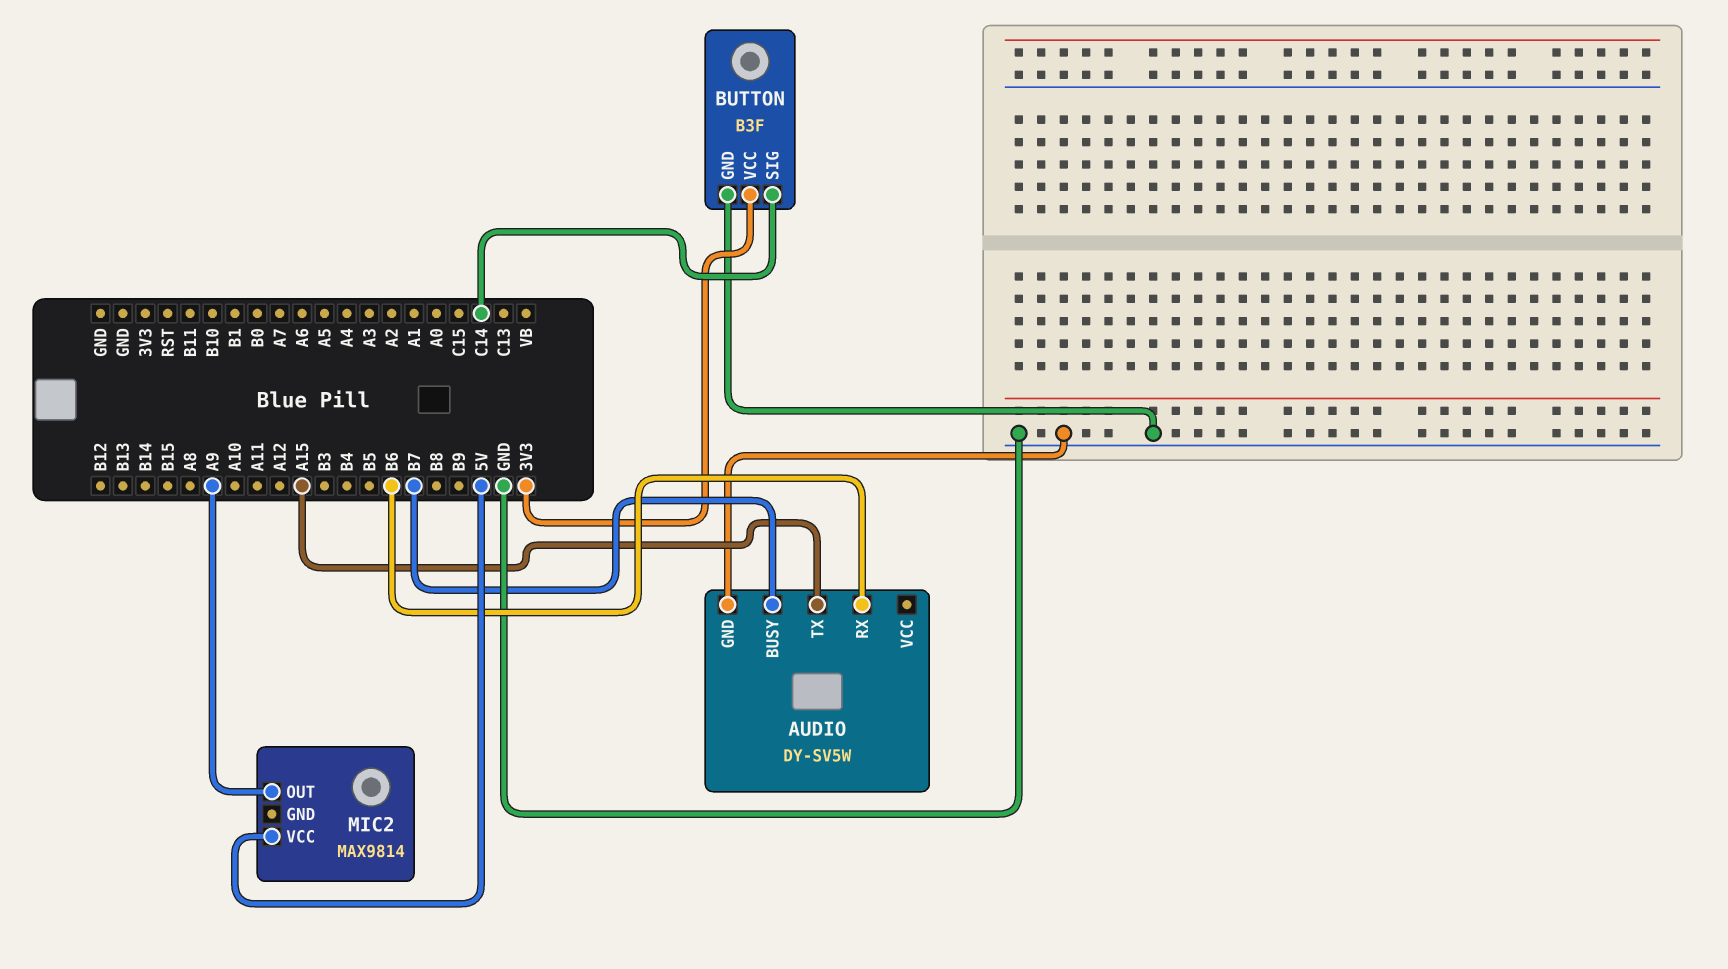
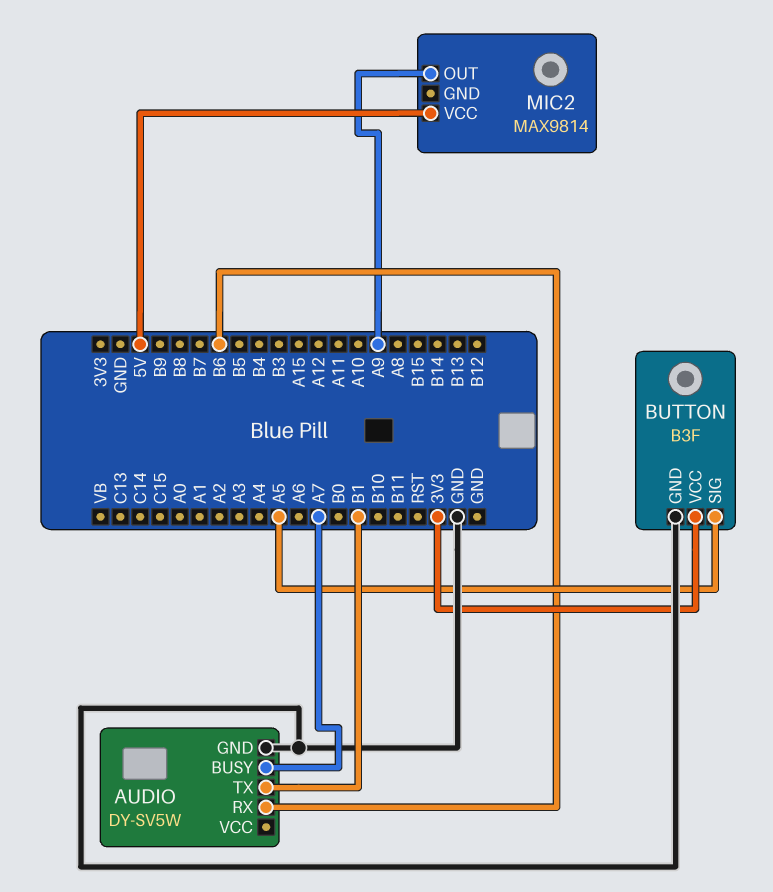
AUDIO pin BUSY: B7 -> A7
AUDIO pin TX: A15 -> B1
BUTTON pin SIG: C14 -> A5

